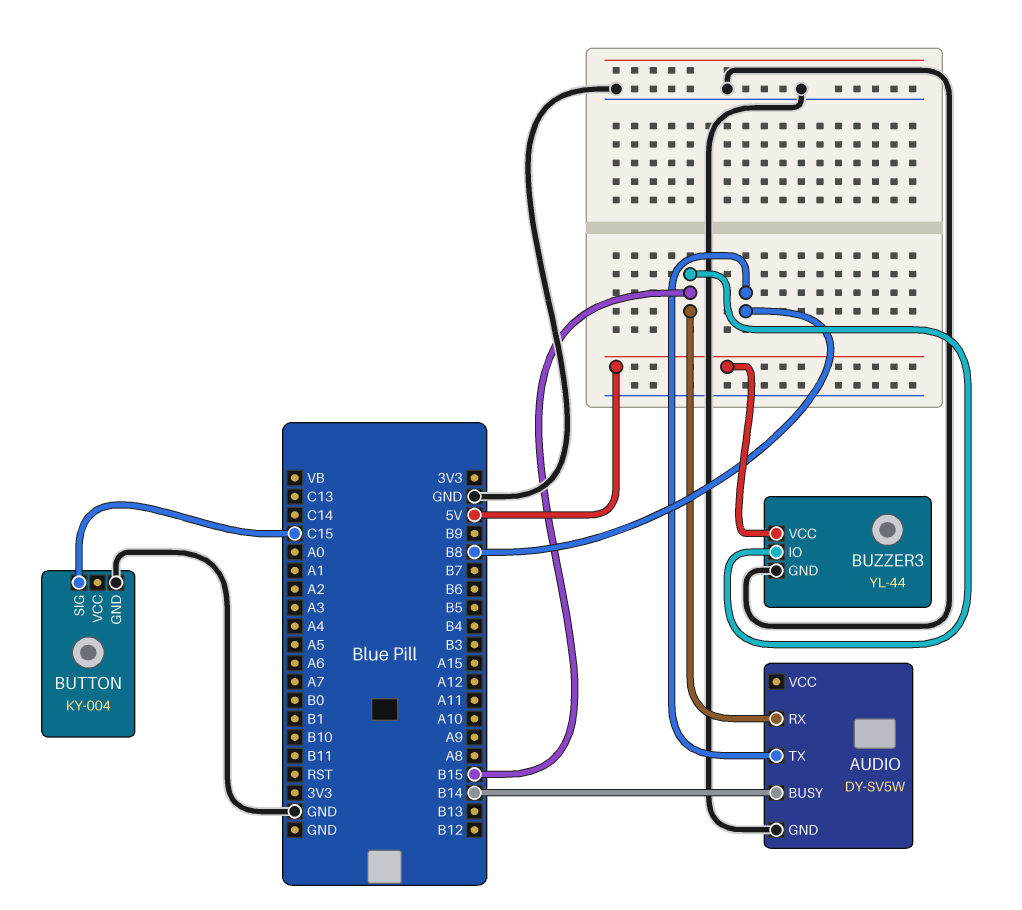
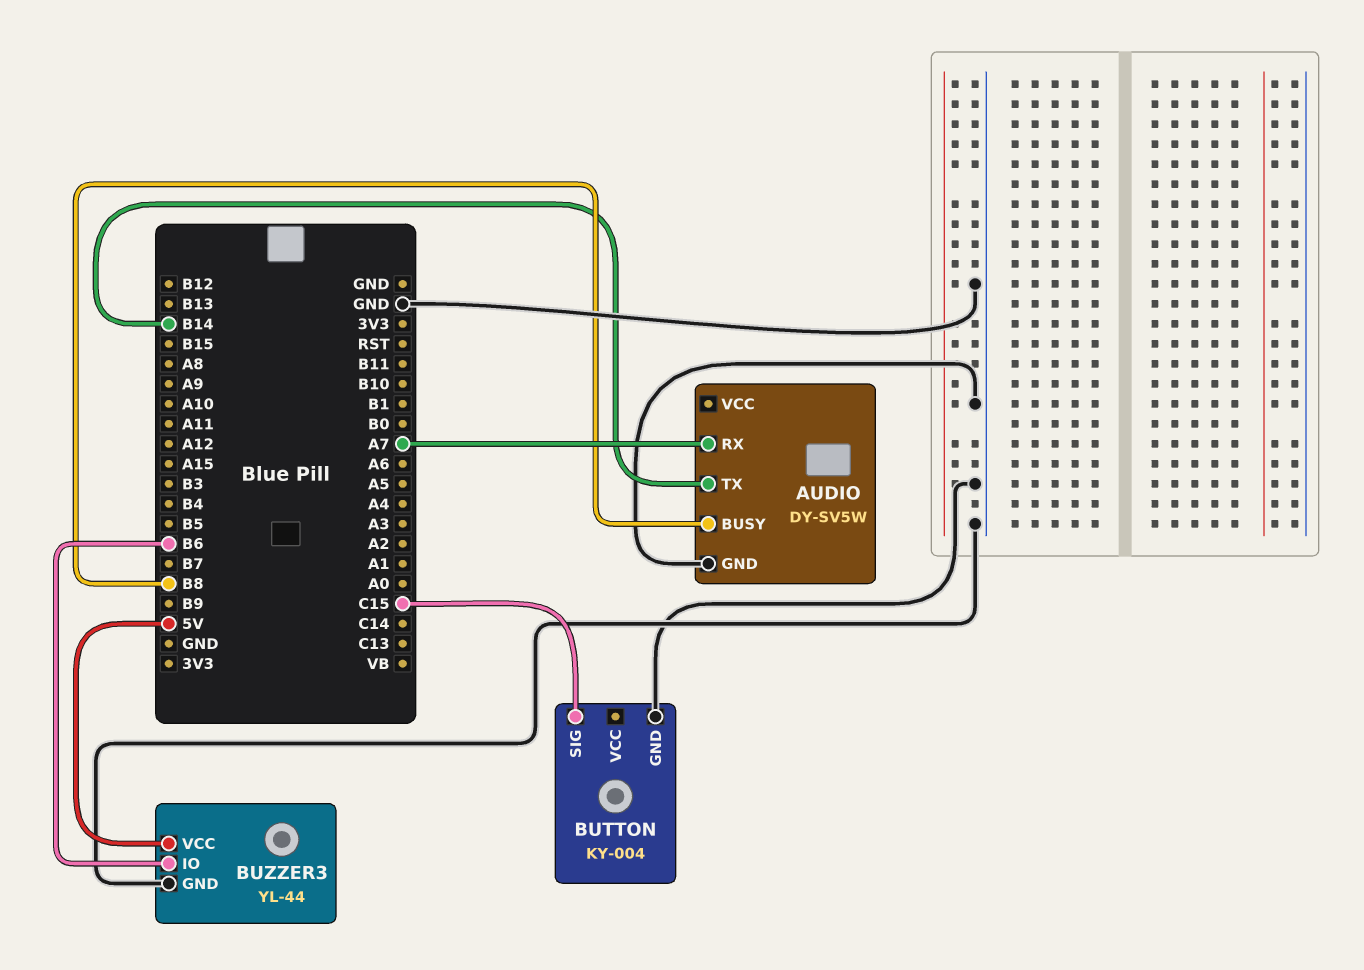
AUDIO pin BUSY: B14 -> B8
AUDIO pin RX: B15 -> A7
AUDIO pin TX: B8 -> B14
BUZZER3 pin IO: B15 -> B6

